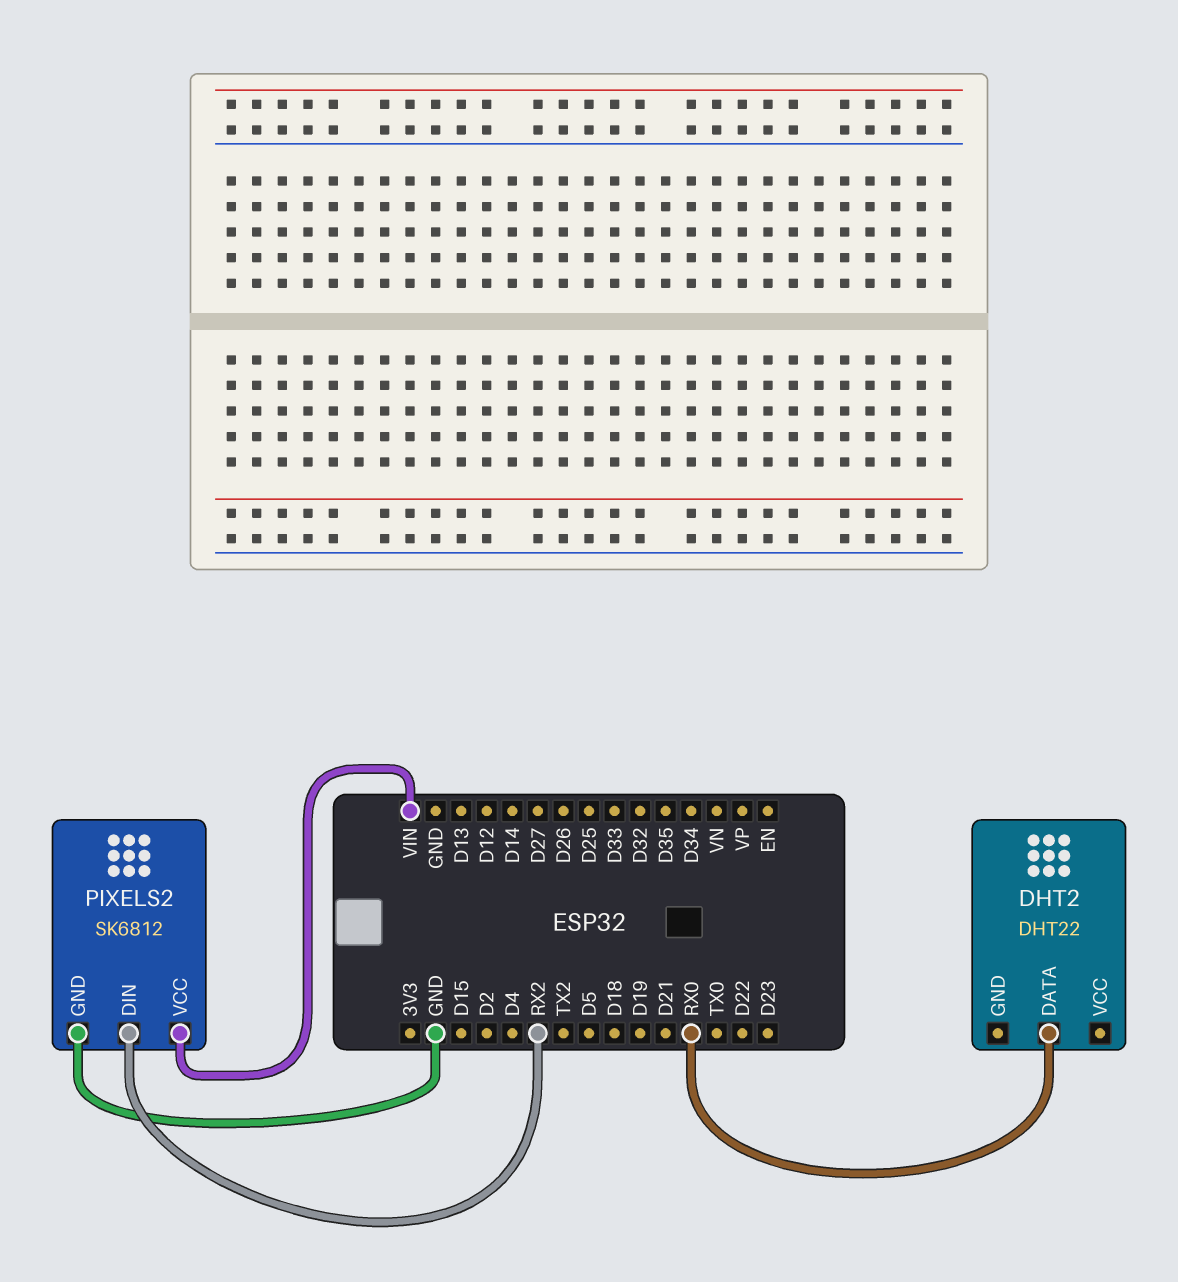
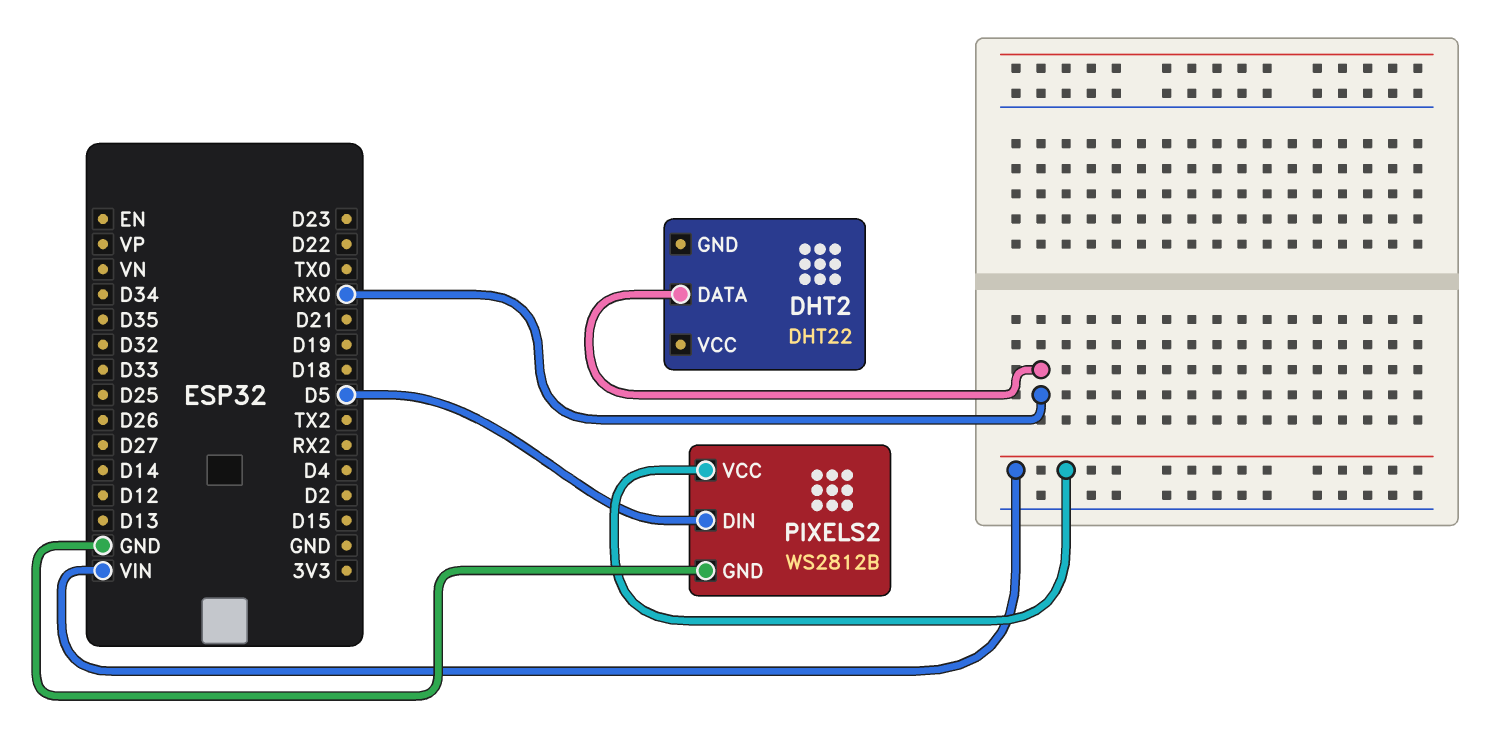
PIXELS2: SK6812 -> WS2812B
PIXELS2 pin DIN: RX2 -> D5

